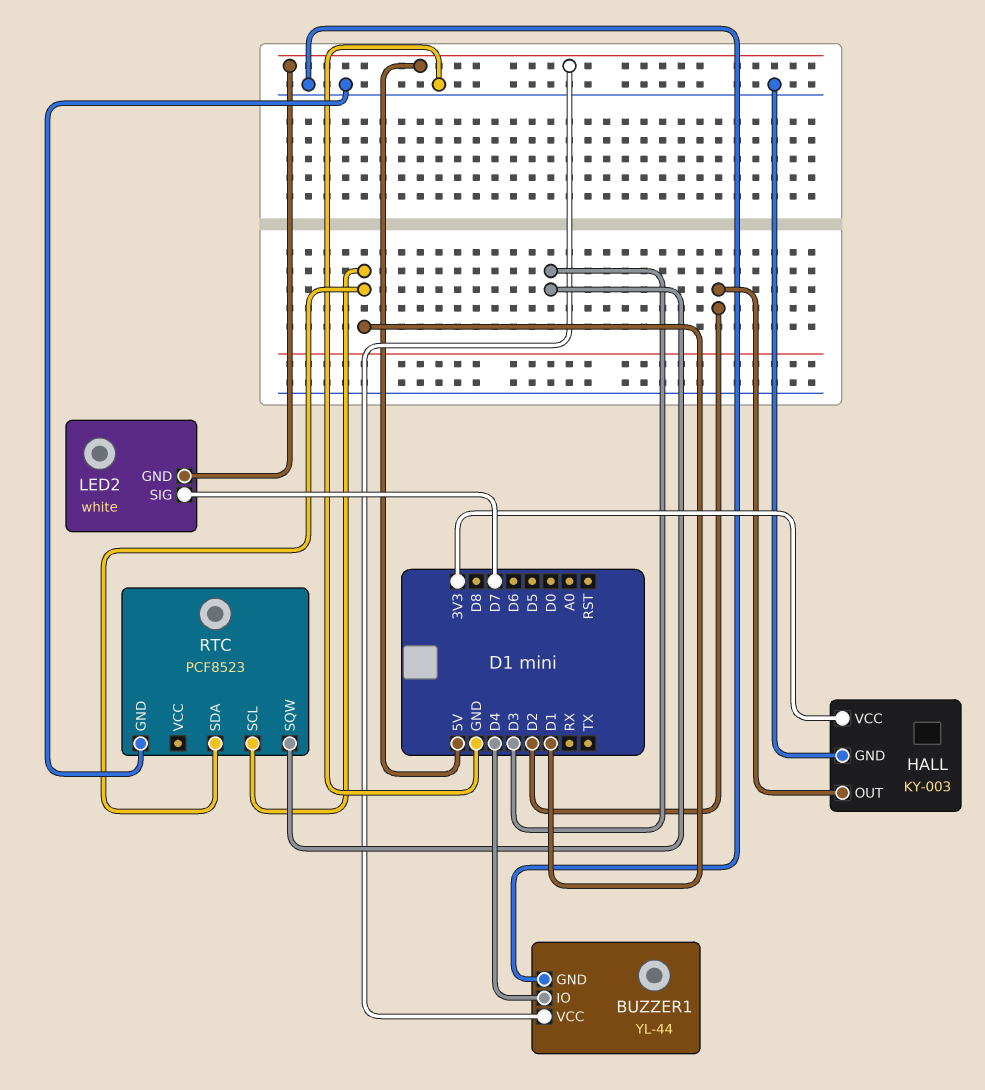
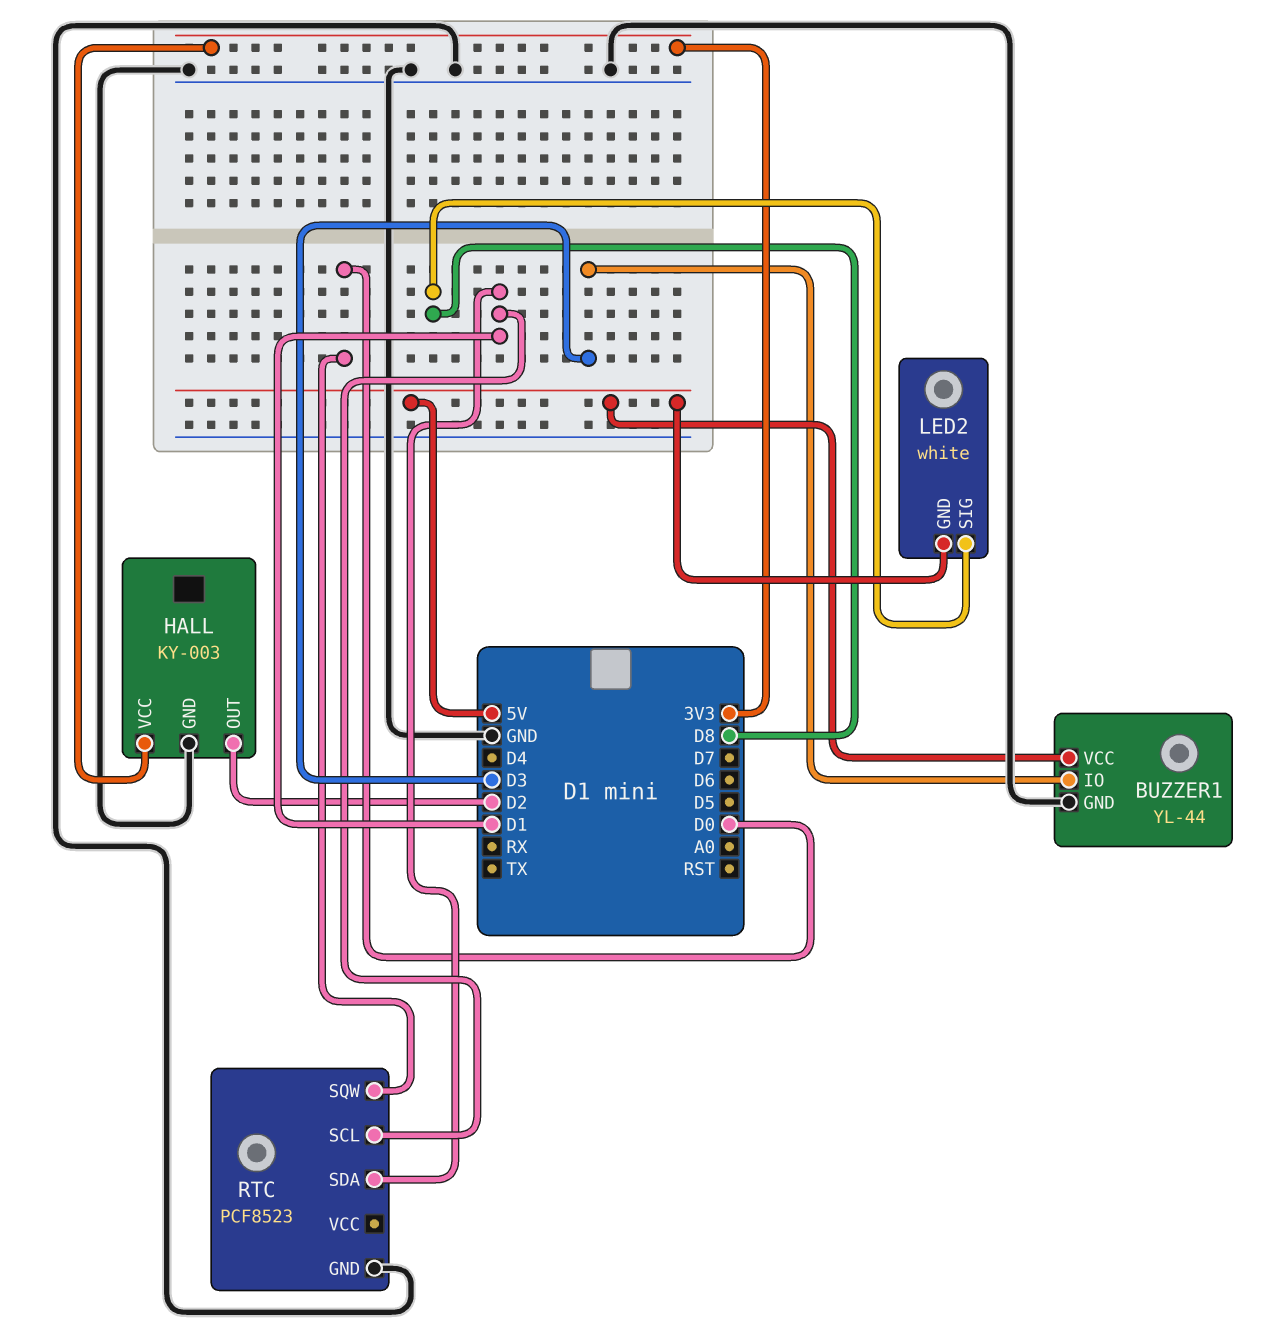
BUZZER1 pin IO: D4 -> D3
LED2 pin SIG: D7 -> D8
RTC pin SQW: D3 -> D0

